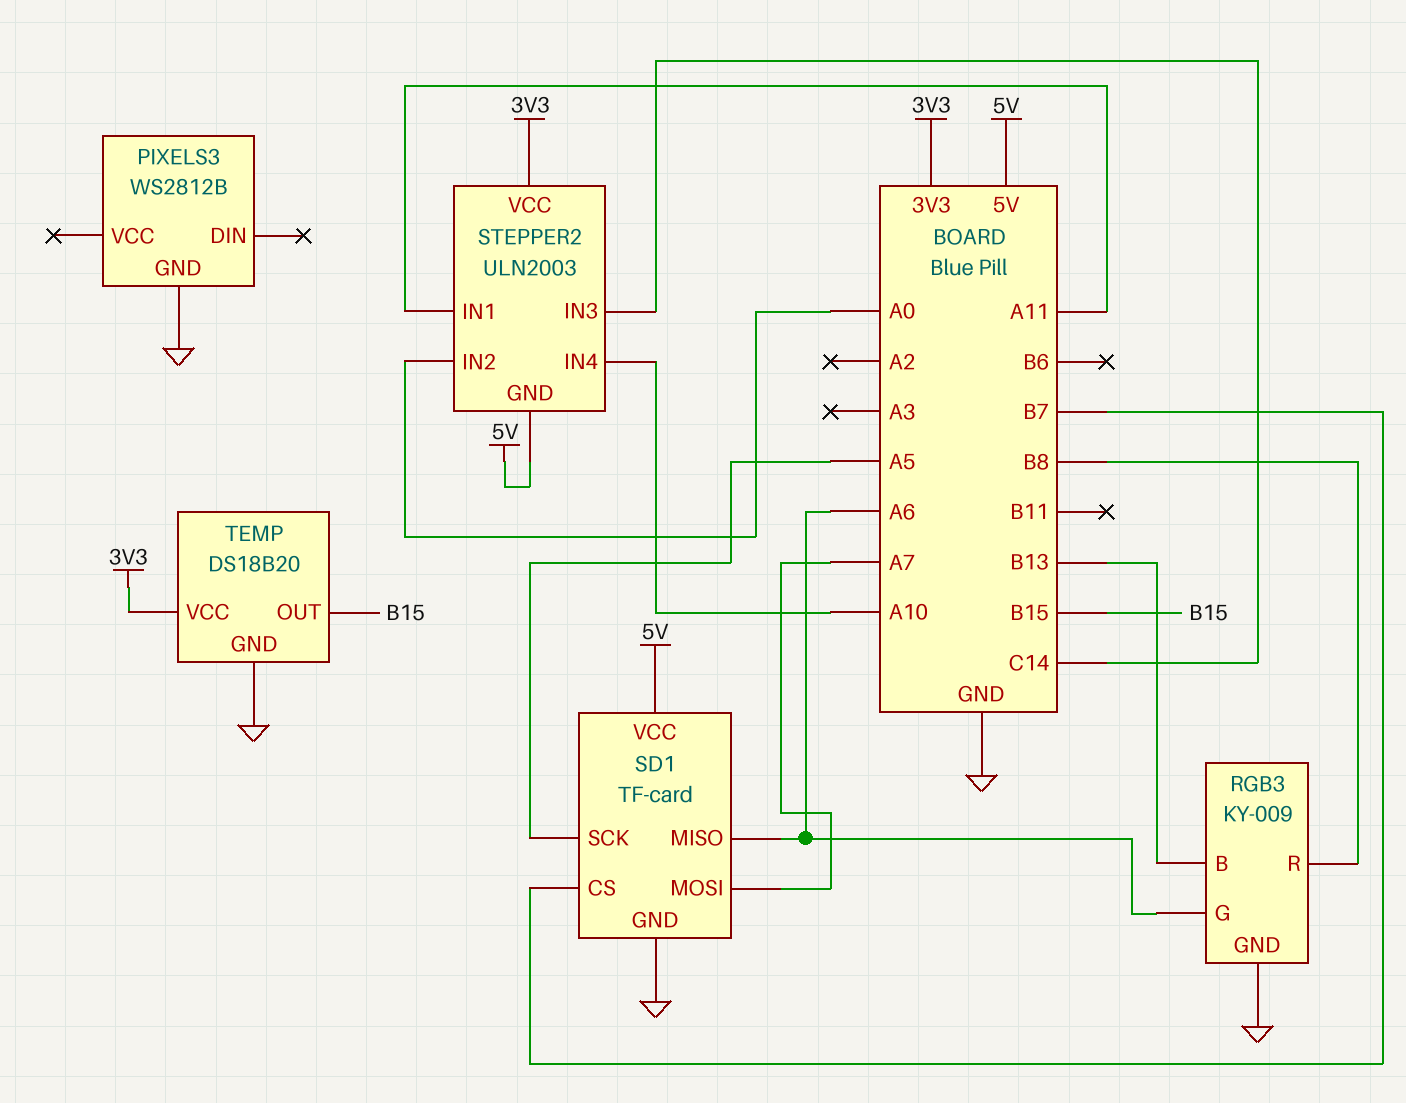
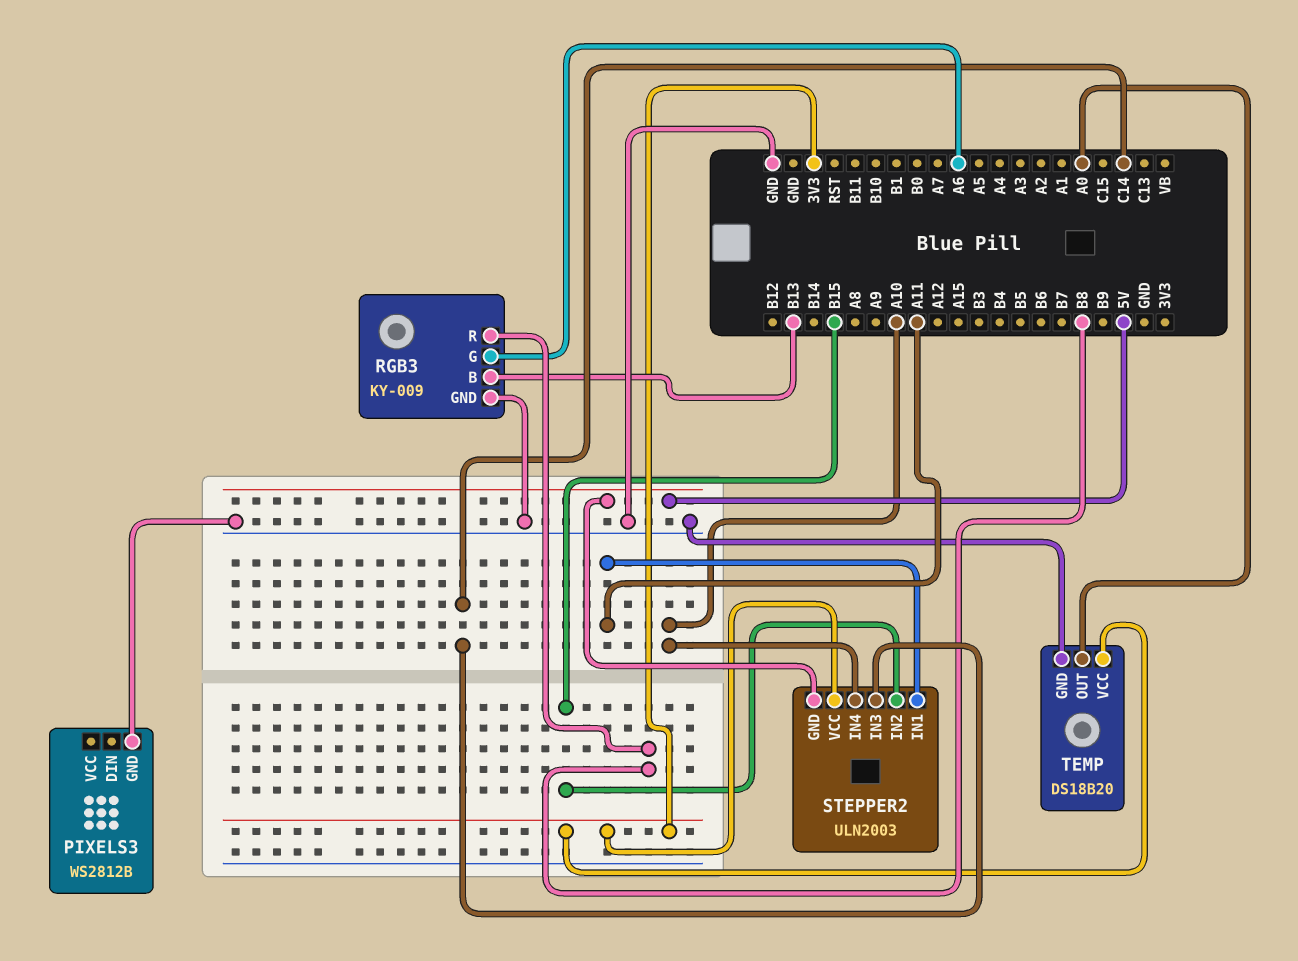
SD1: TF-card -> none
SD1 pin CS: B7 -> none
SD1 pin GND: GND -> none
SD1 pin MISO: A6 -> none
SD1 pin MOSI: A7 -> none
SD1 pin SCK: A5 -> none
SD1 pin VCC: 5V -> none
STEPPER2 pin IN2: A0 -> B15
TEMP pin OUT: B15 -> A0

